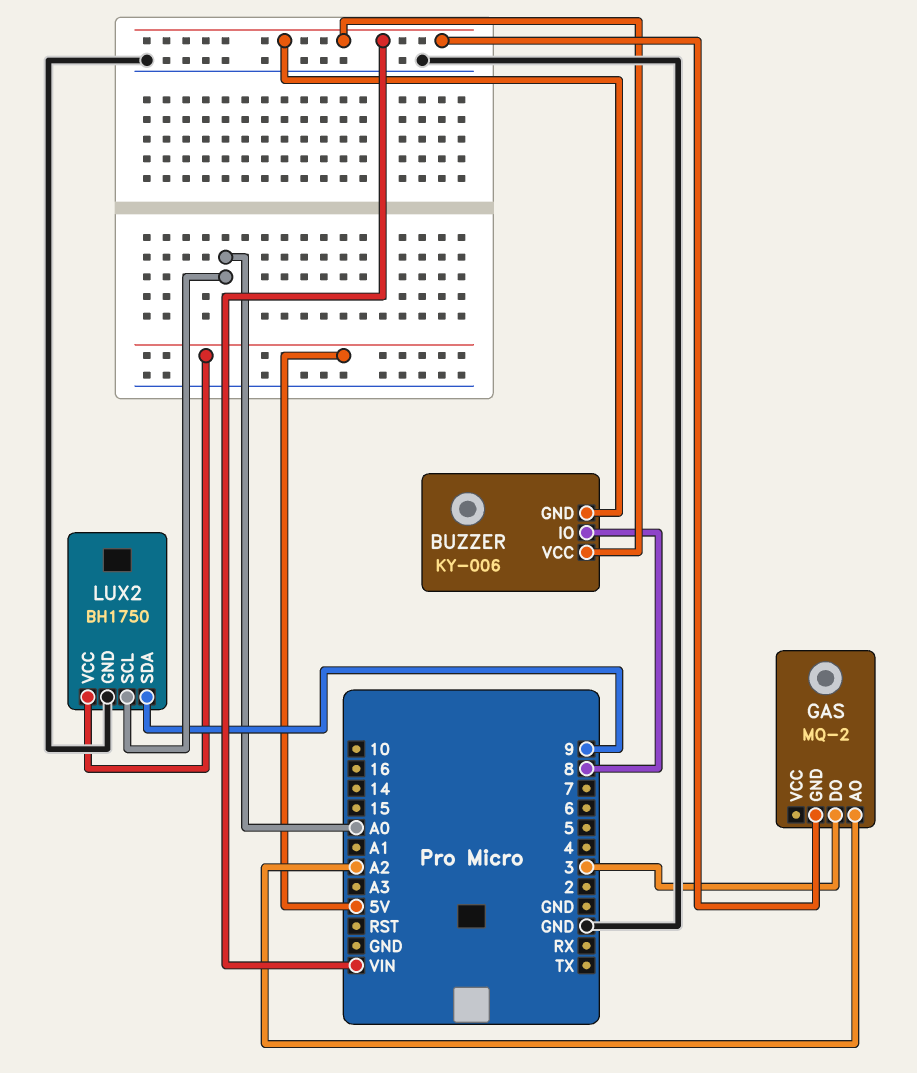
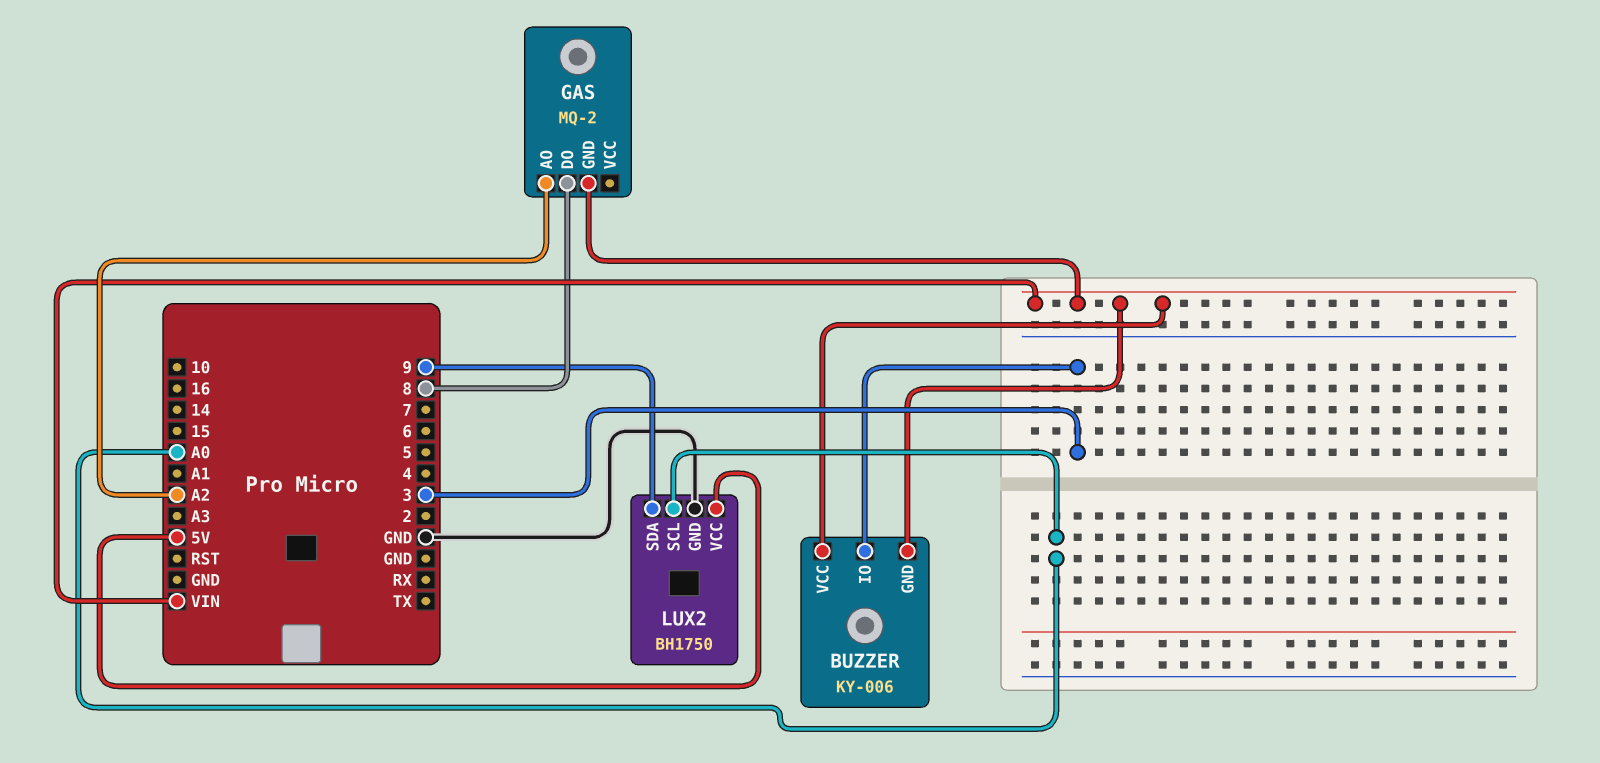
BUZZER pin IO: 8 -> 3
GAS pin DO: 3 -> 8

